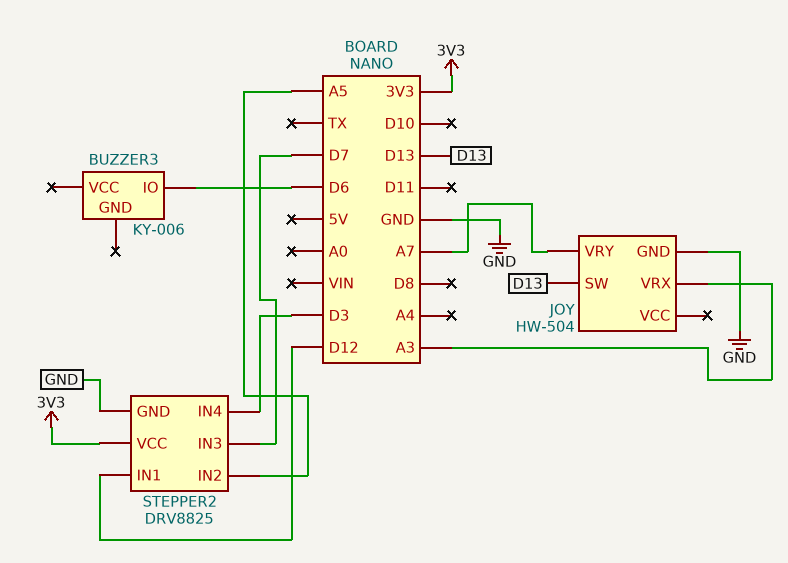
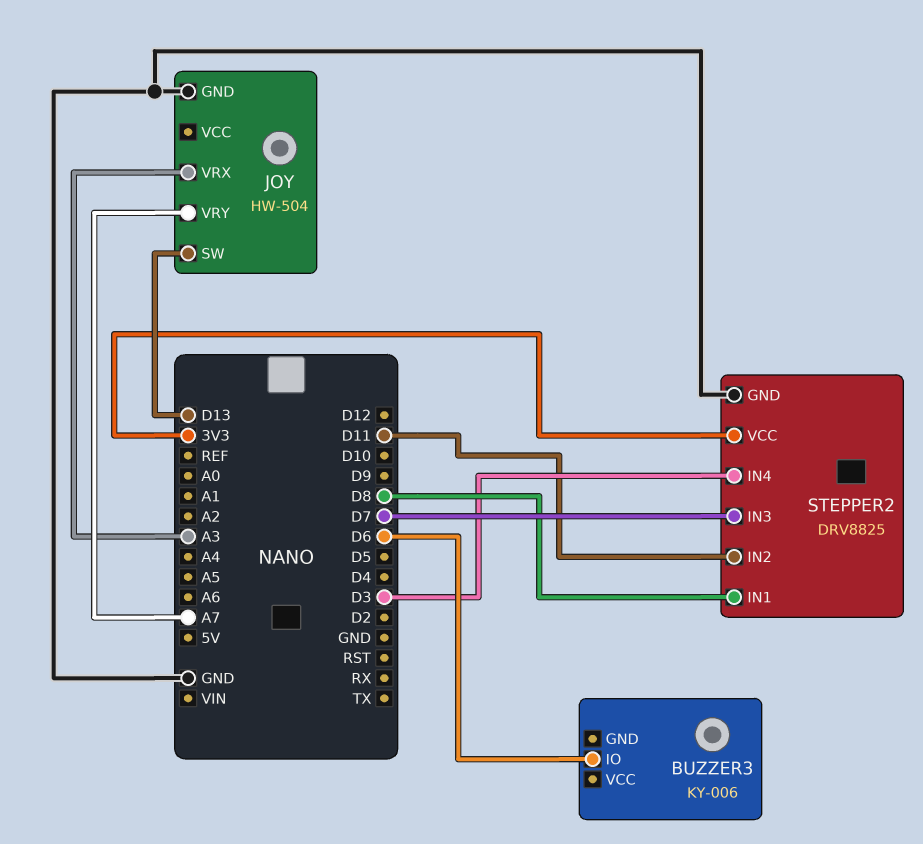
STEPPER2 pin IN1: D12 -> D8
STEPPER2 pin IN2: A5 -> D11

